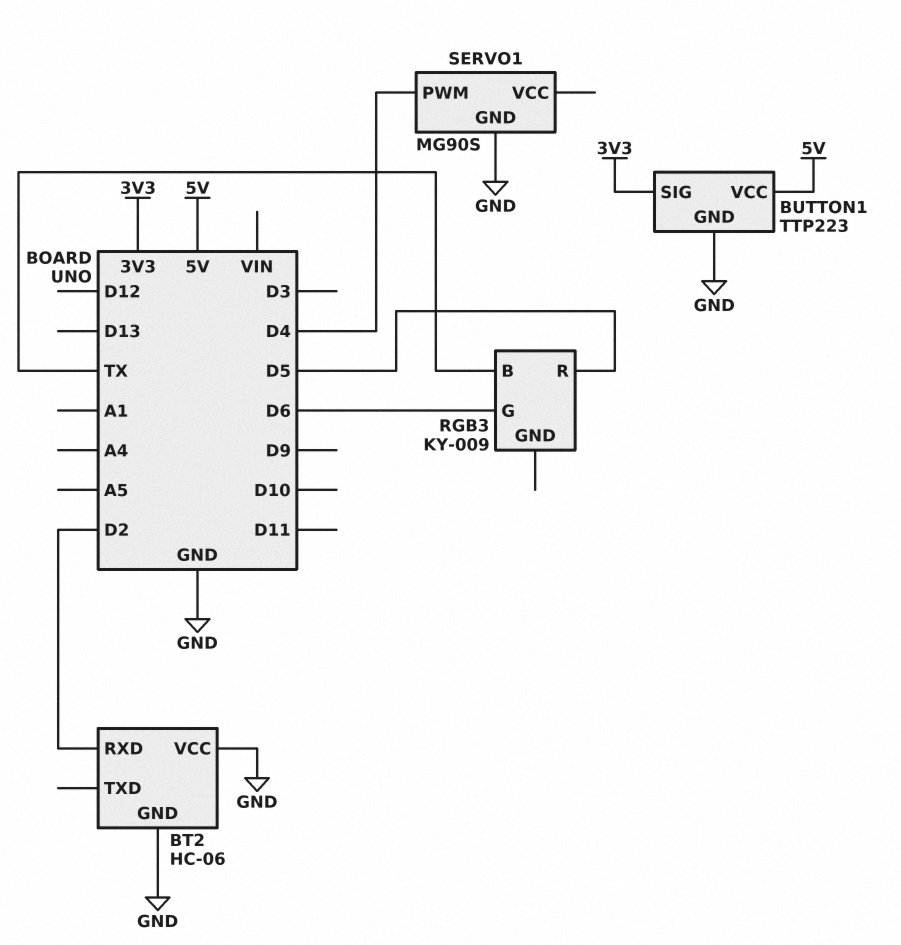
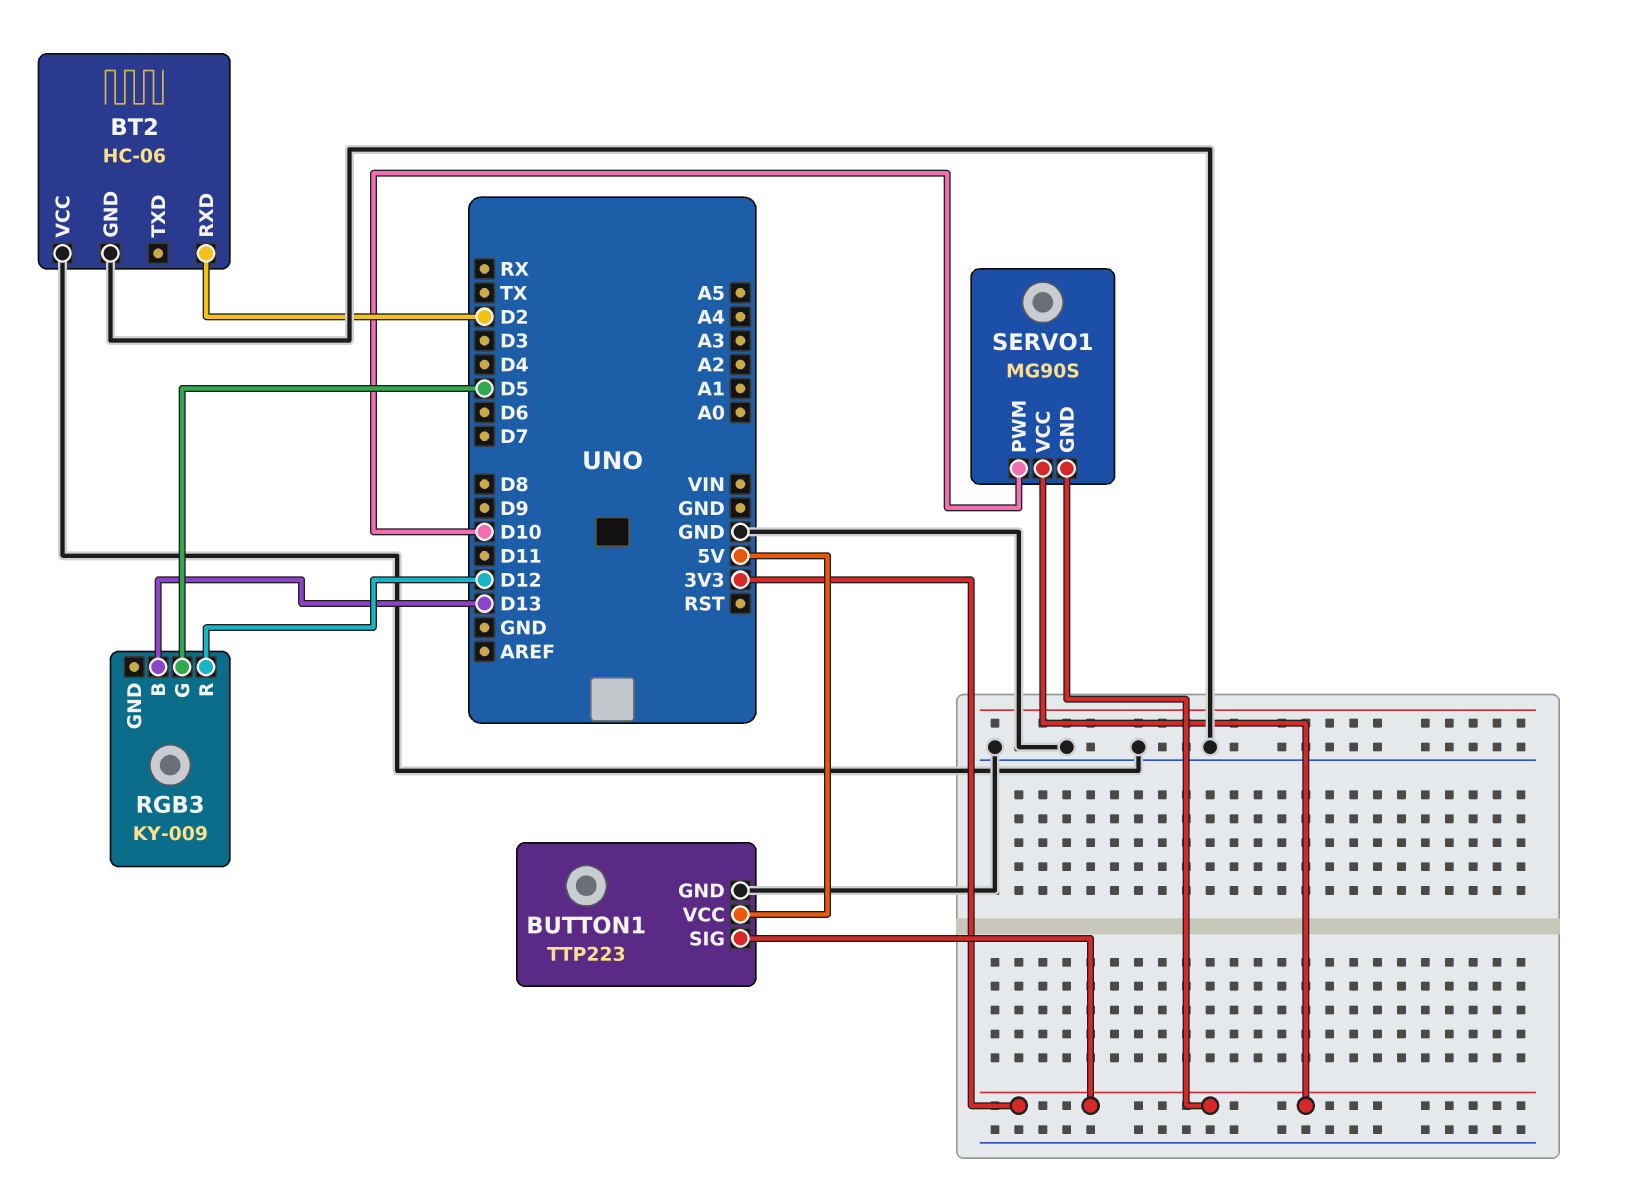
RGB3 pin B: TX -> D13
RGB3 pin G: D6 -> D5
RGB3 pin R: D5 -> D12
SERVO1 pin GND: GND -> 3V3
SERVO1 pin PWM: D4 -> D10
SERVO1 pin VCC: none -> 3V3

